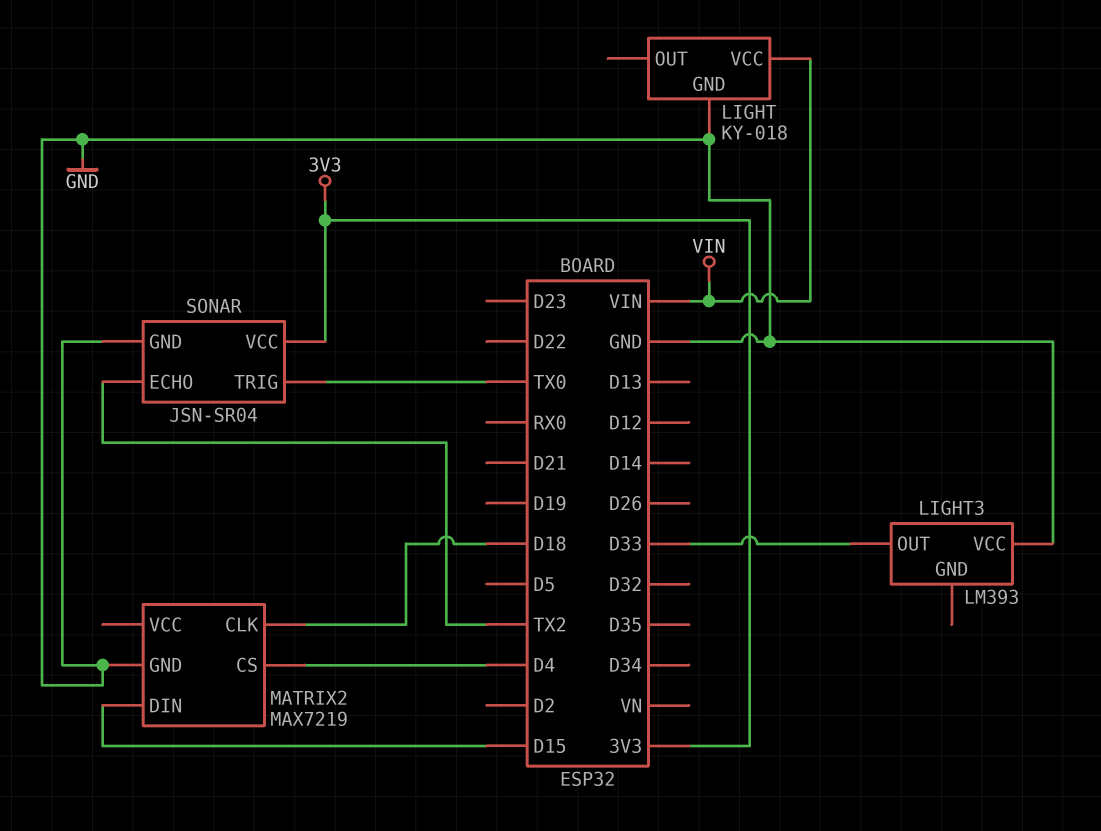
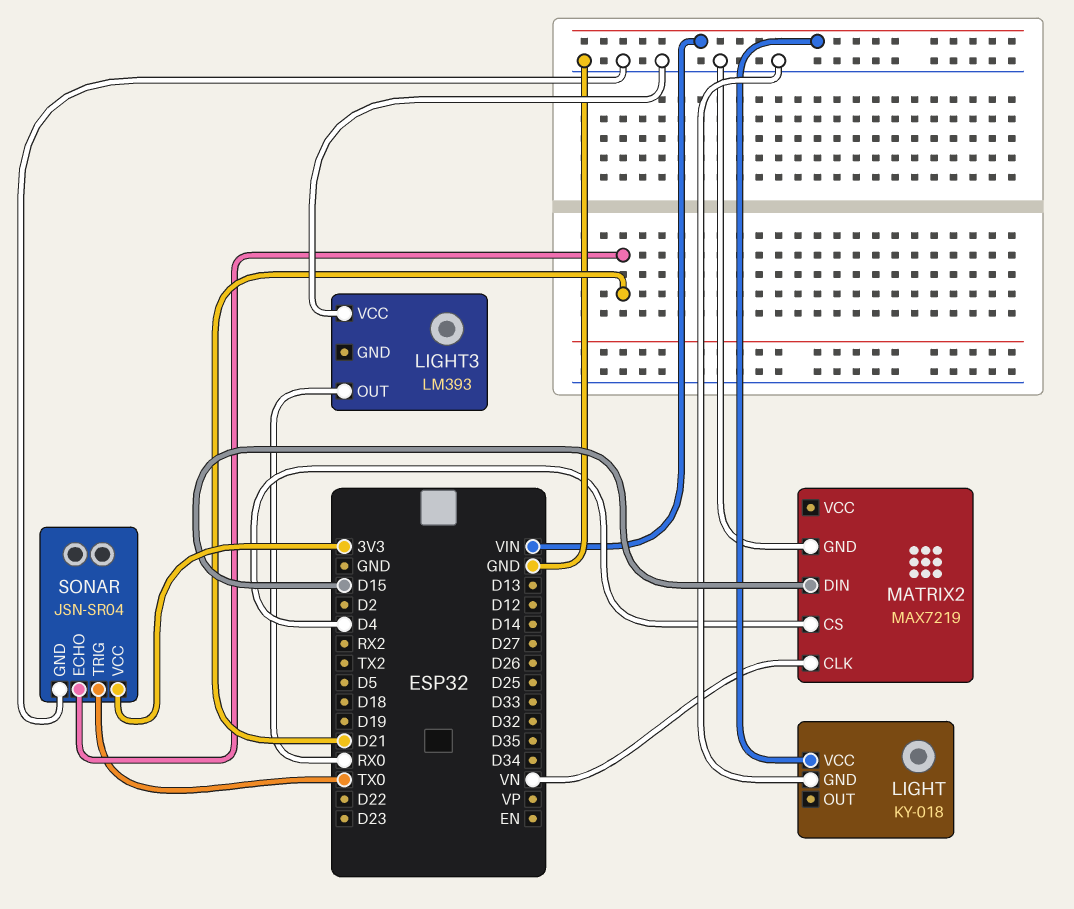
LIGHT3 pin OUT: D33 -> RX0
MATRIX2 pin CLK: D18 -> VN
SONAR pin ECHO: TX2 -> D21

